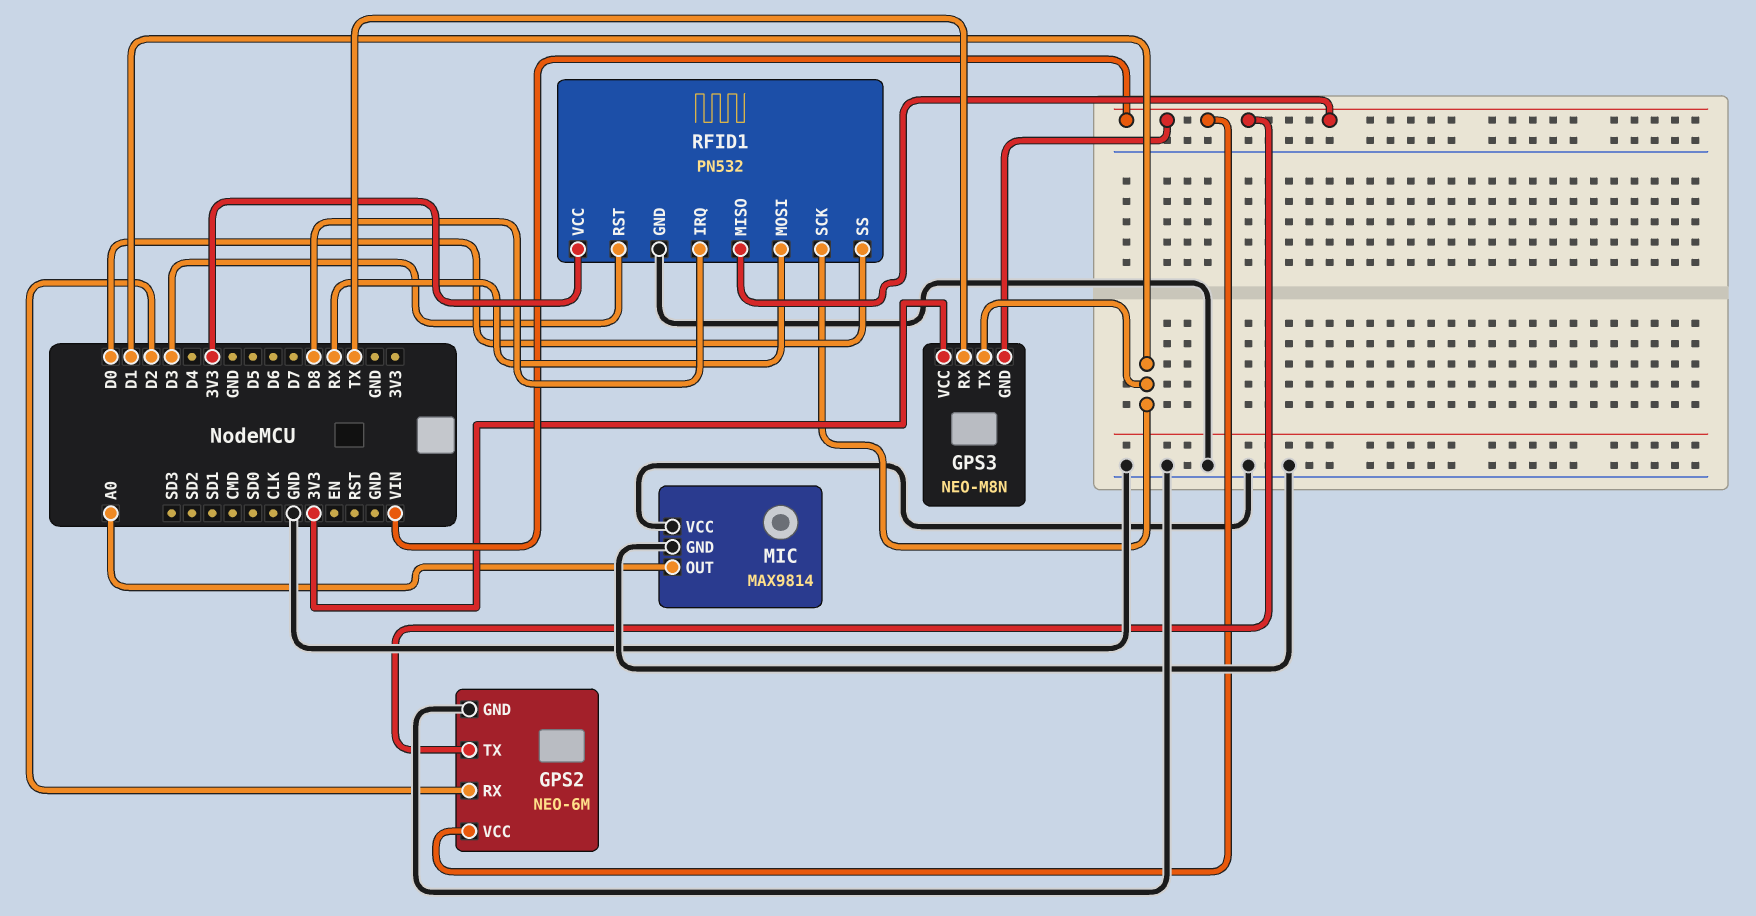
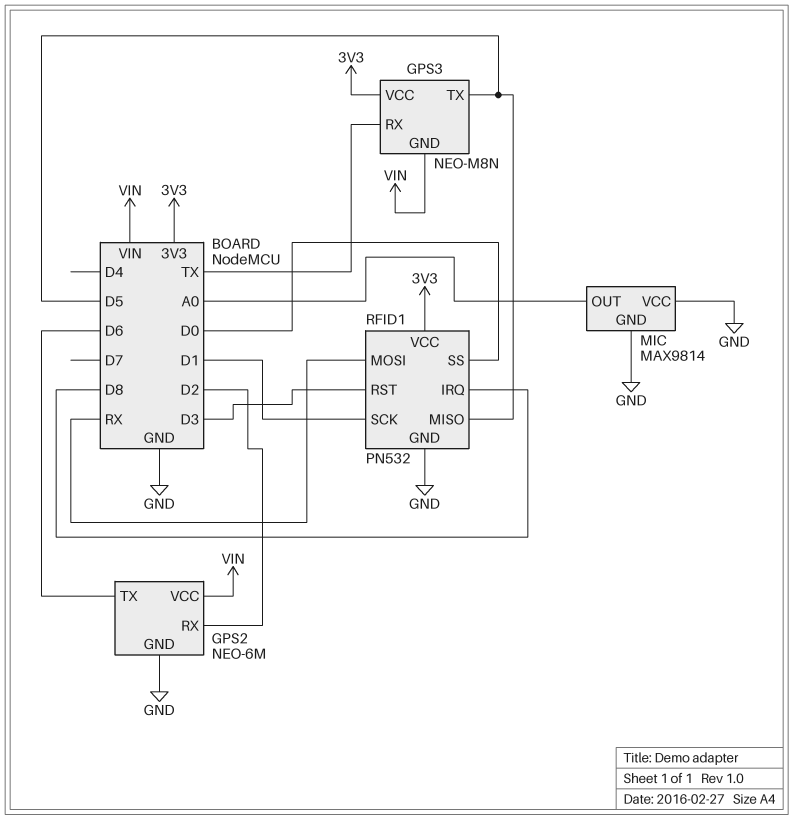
GPS2 pin TX: VIN -> D6
GPS3 pin TX: D1 -> D5
RFID1 pin MISO: VIN -> D5

